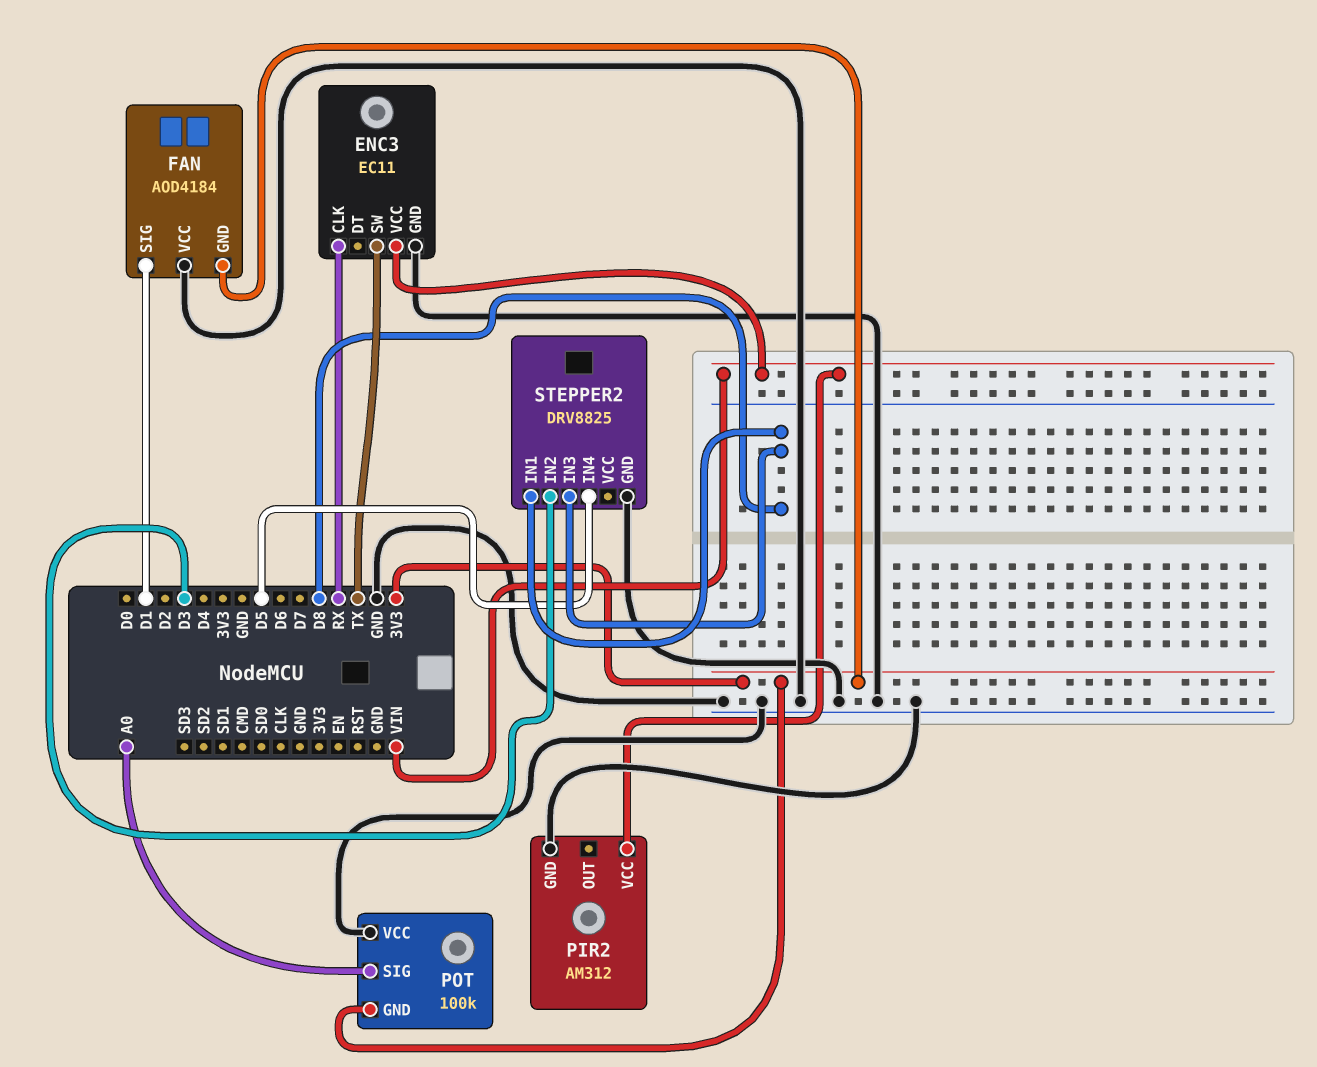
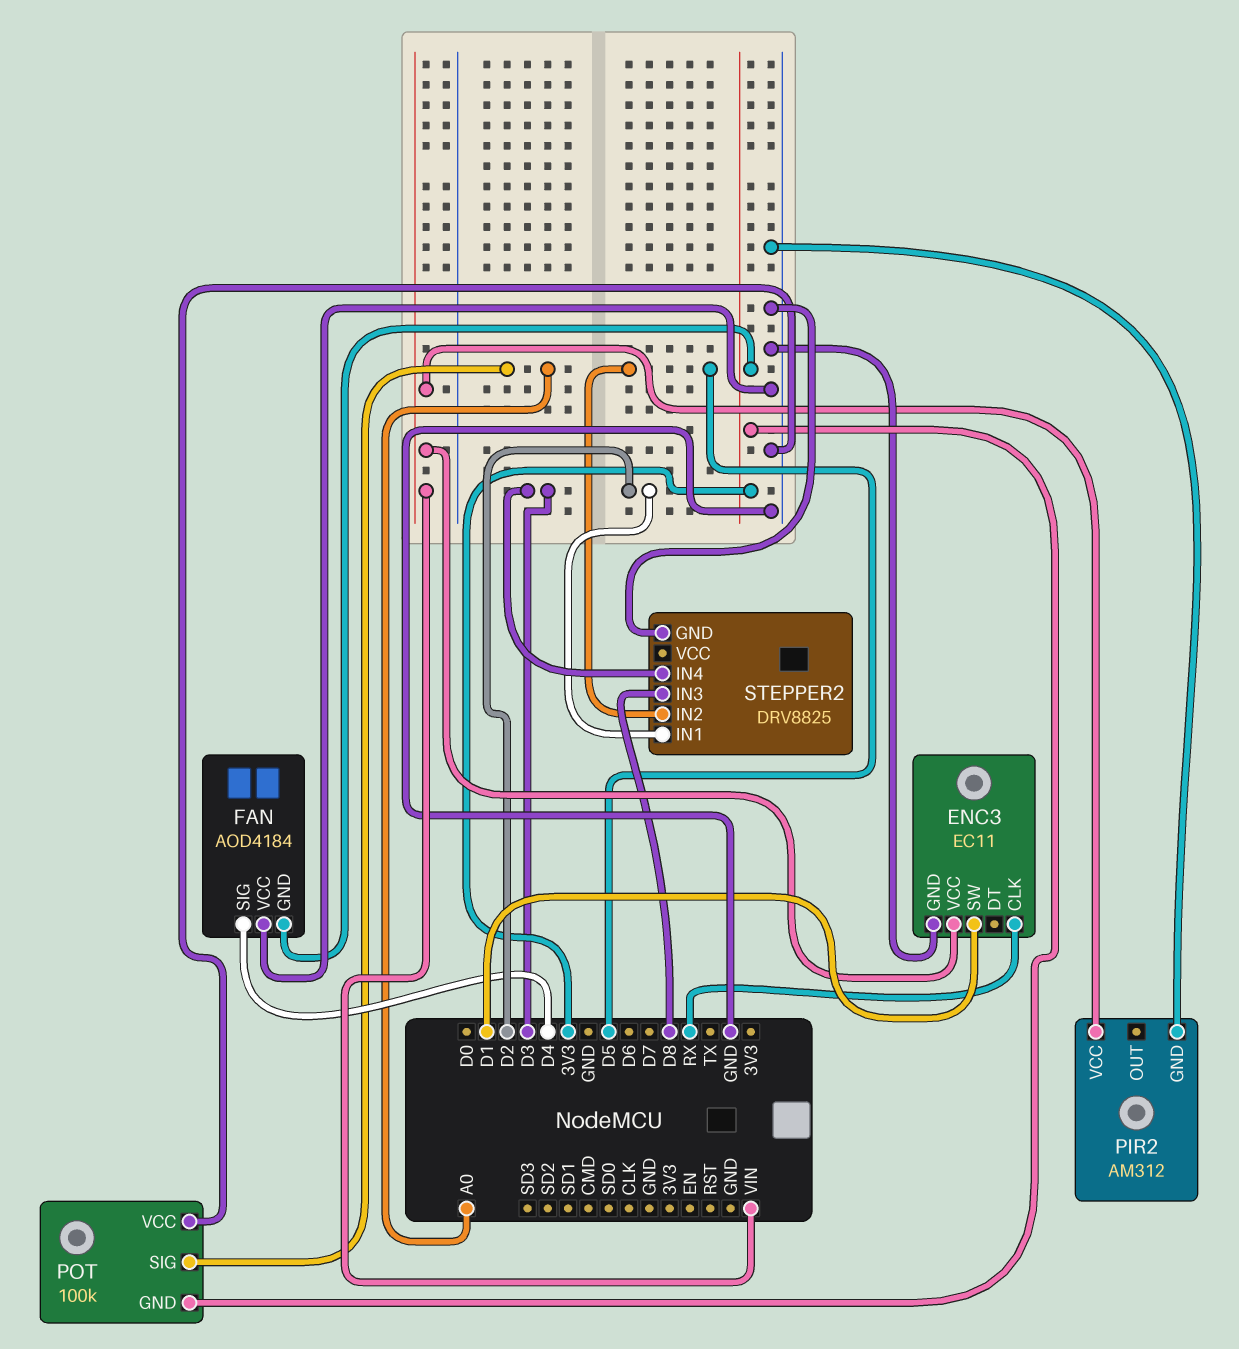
ENC3 pin SW: TX -> D1
FAN pin SIG: D1 -> D4
STEPPER2 pin IN1: D8 -> D2
STEPPER2 pin IN2: D3 -> D5
STEPPER2 pin IN4: D5 -> D3

